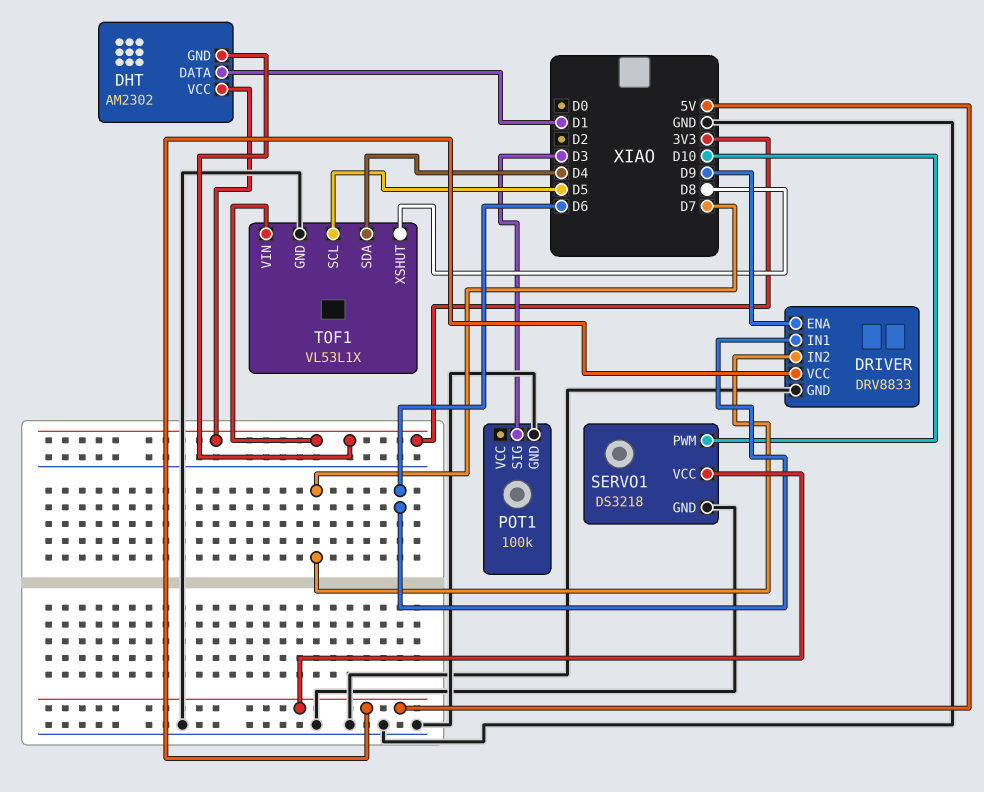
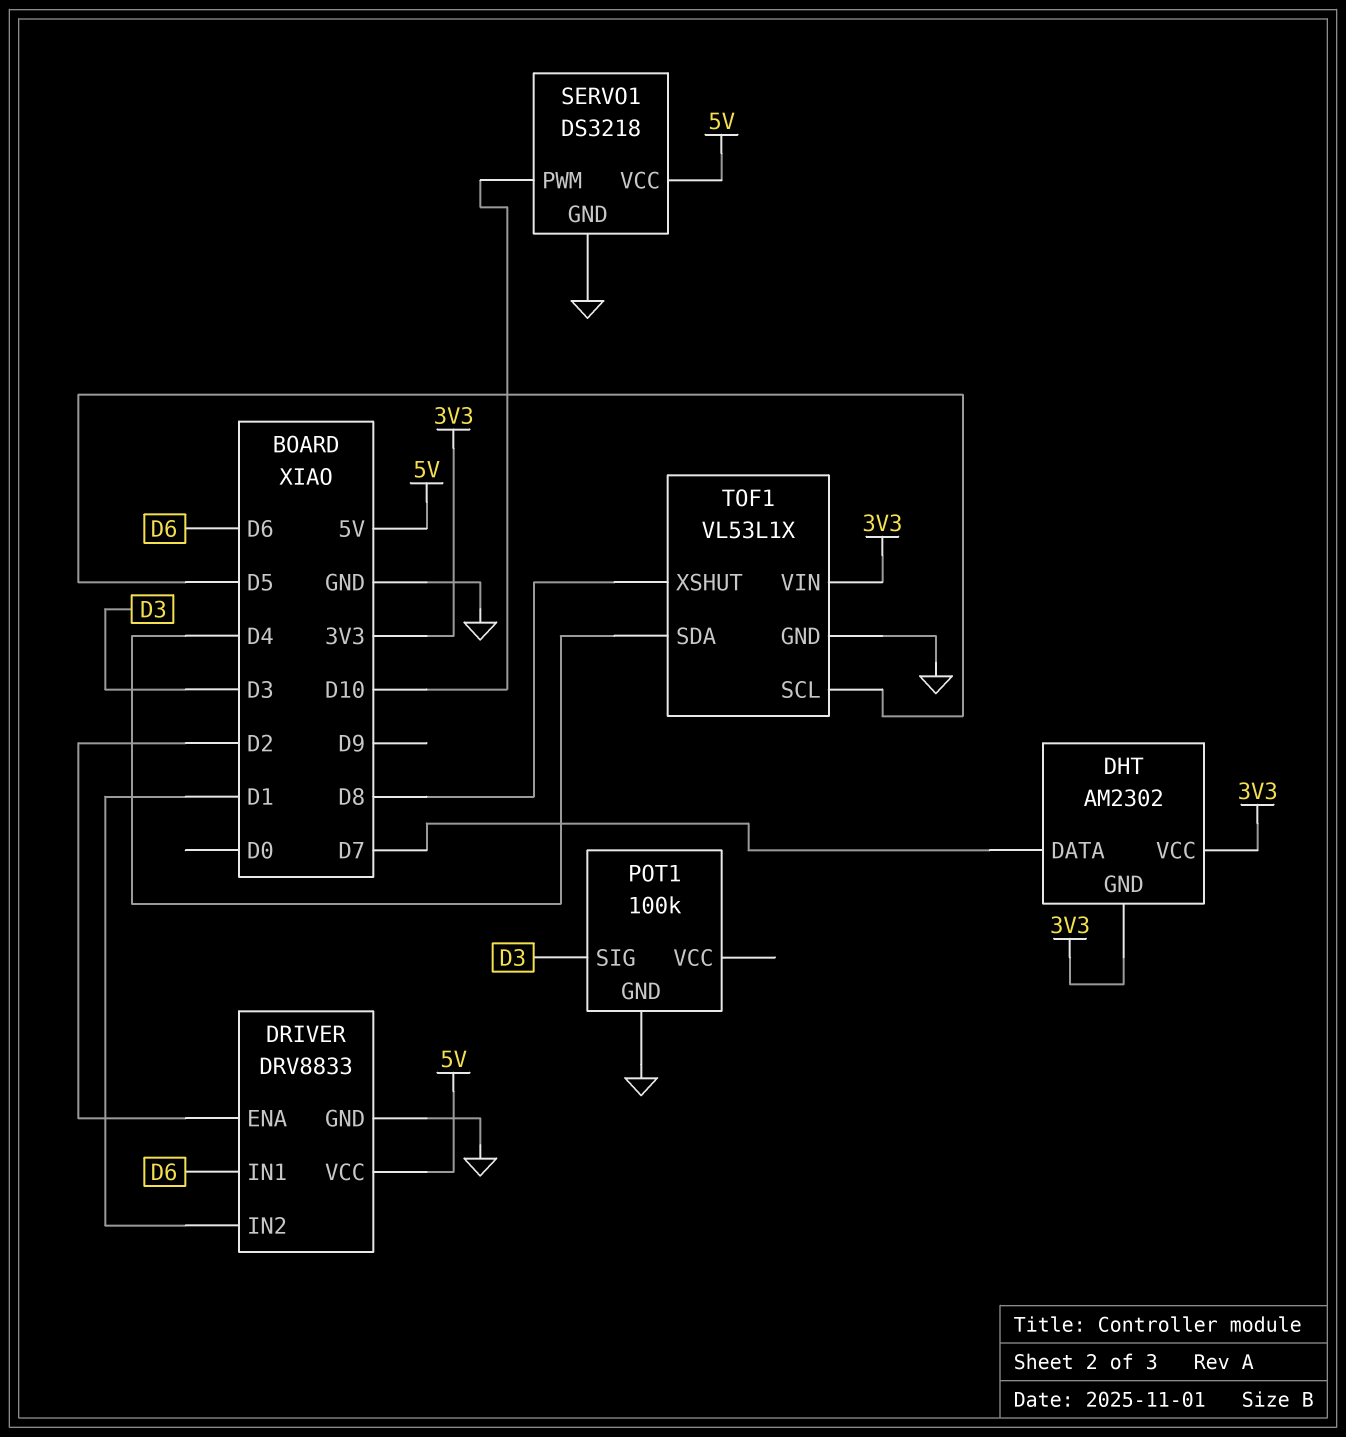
DHT pin DATA: D1 -> D7
DRIVER pin ENA: D9 -> D2
DRIVER pin IN2: D7 -> D1

